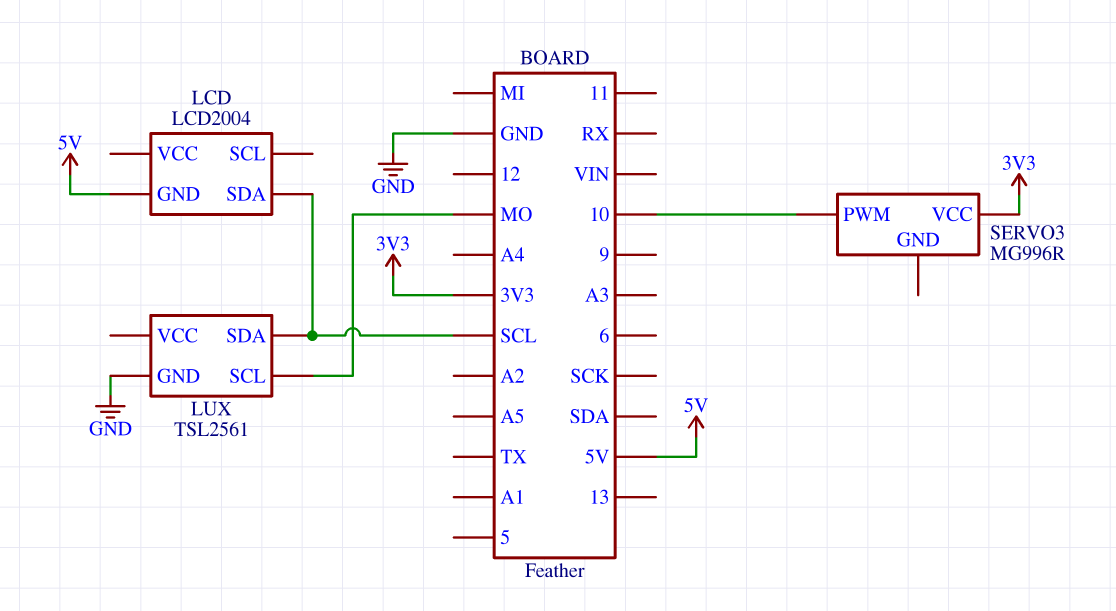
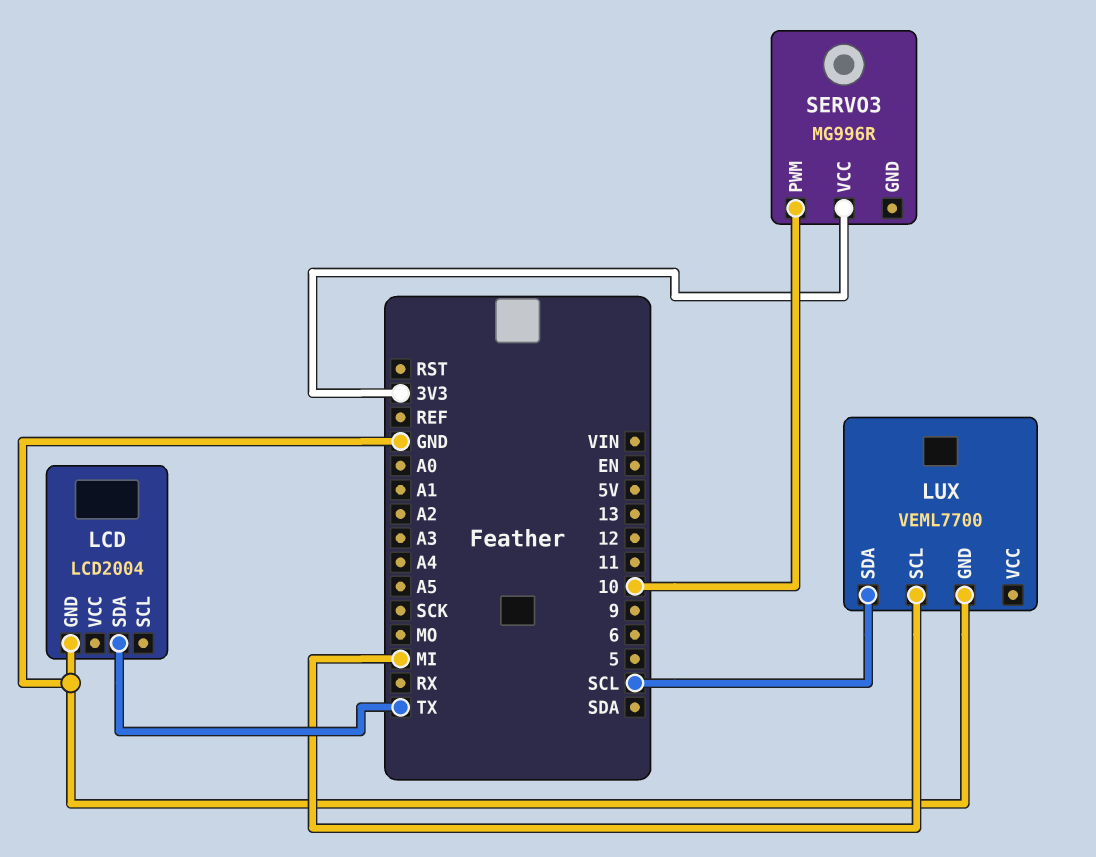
LCD pin GND: 5V -> GND
LCD pin SDA: SCL -> TX
LUX: TSL2561 -> VEML7700
LUX pin SCL: MO -> MI

